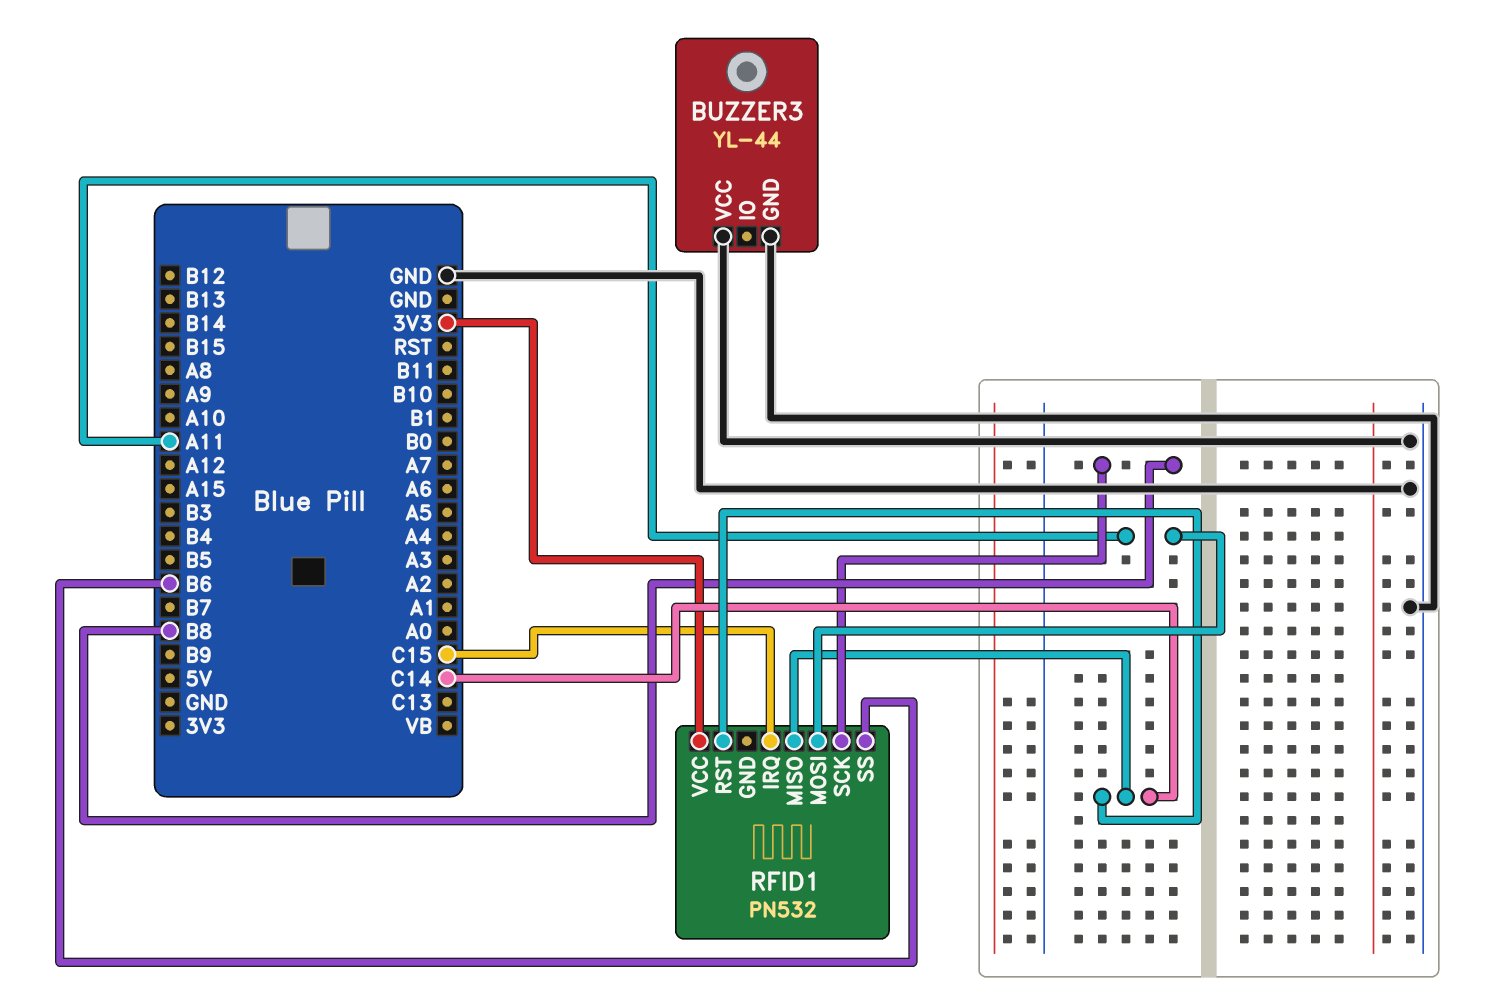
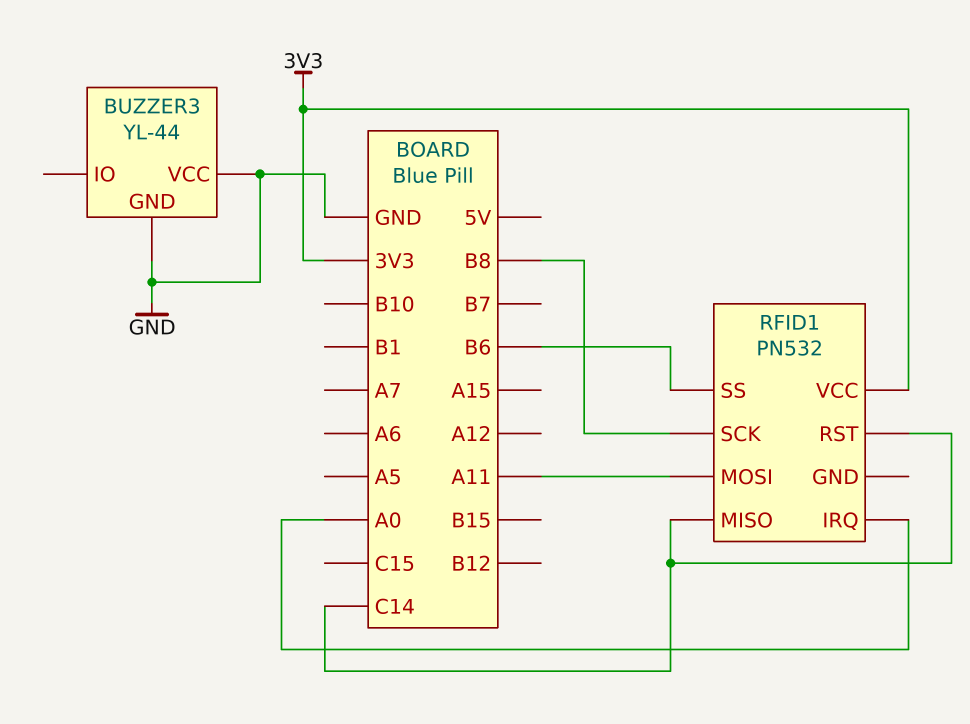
RFID1 pin IRQ: C15 -> A0

